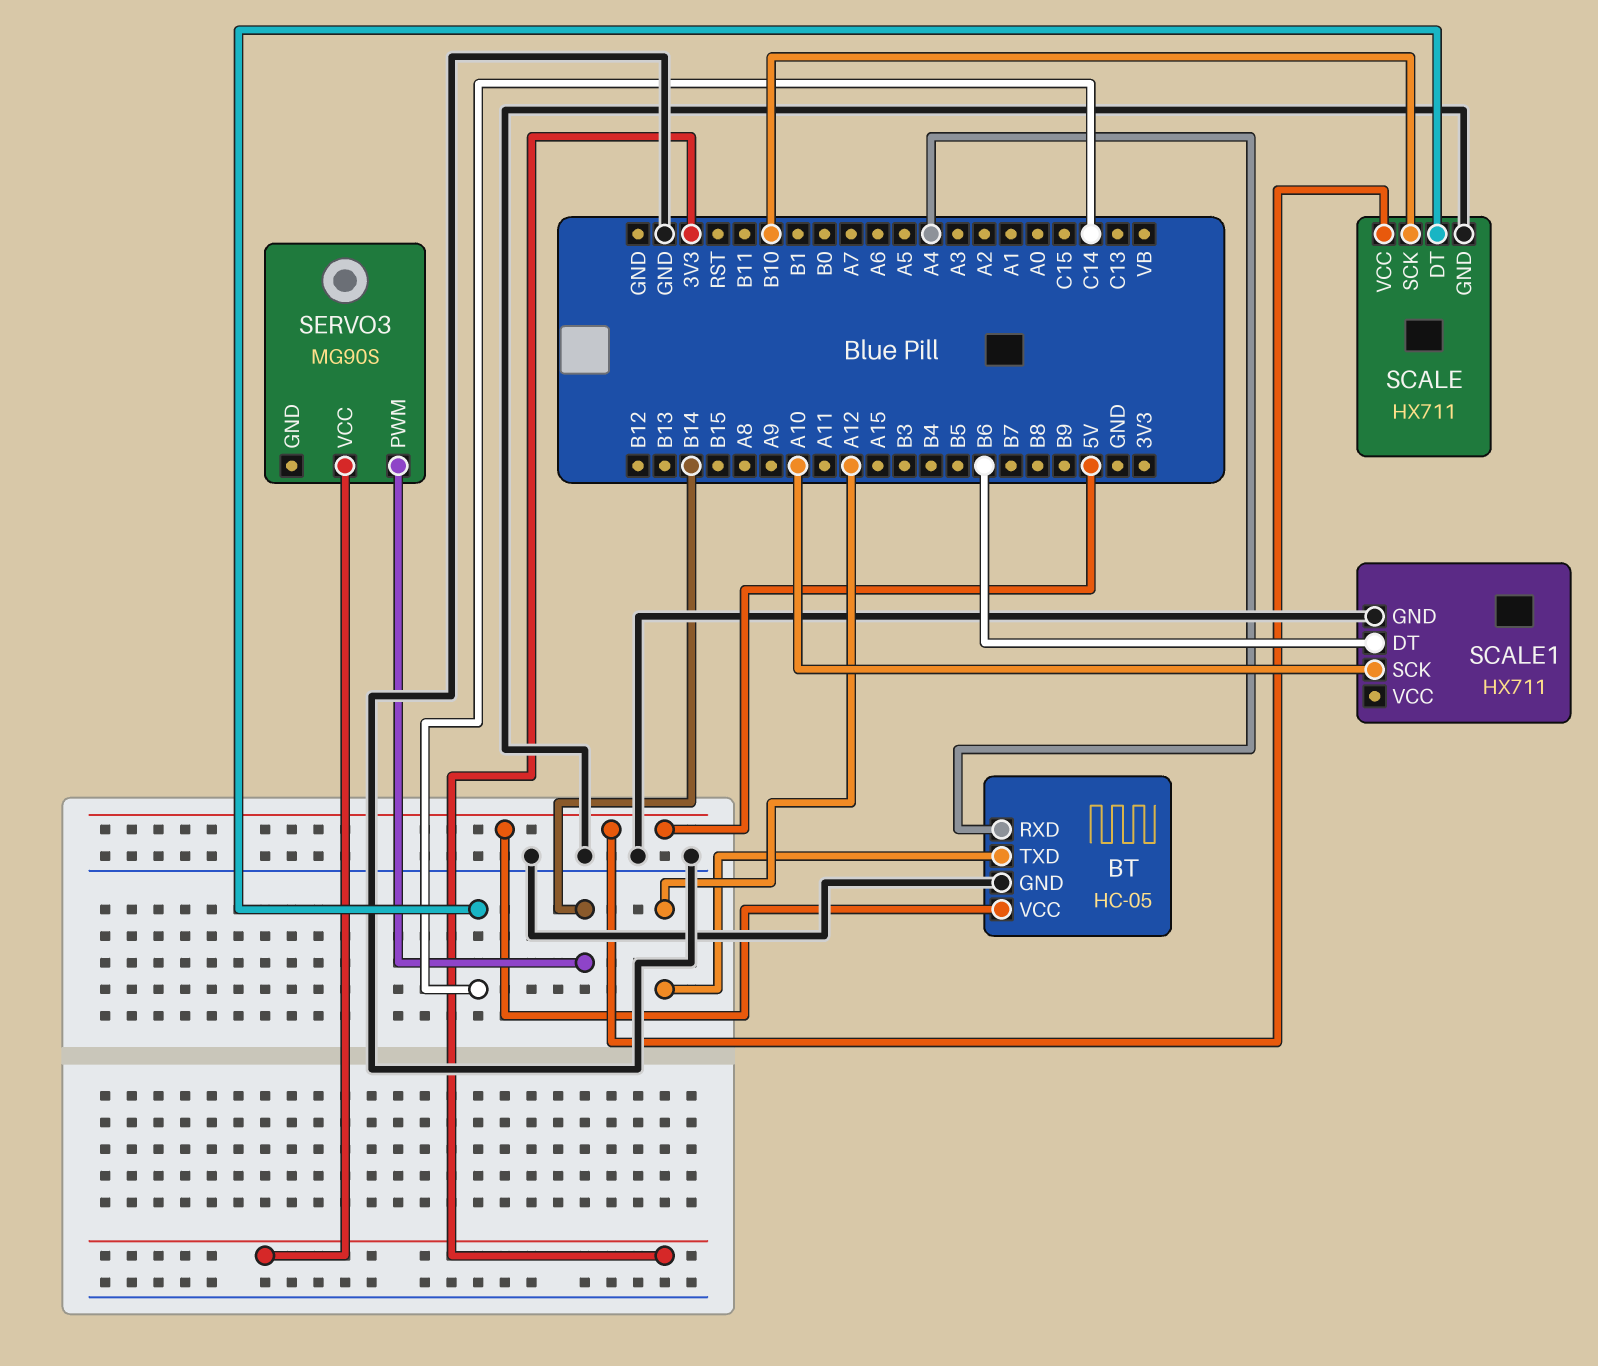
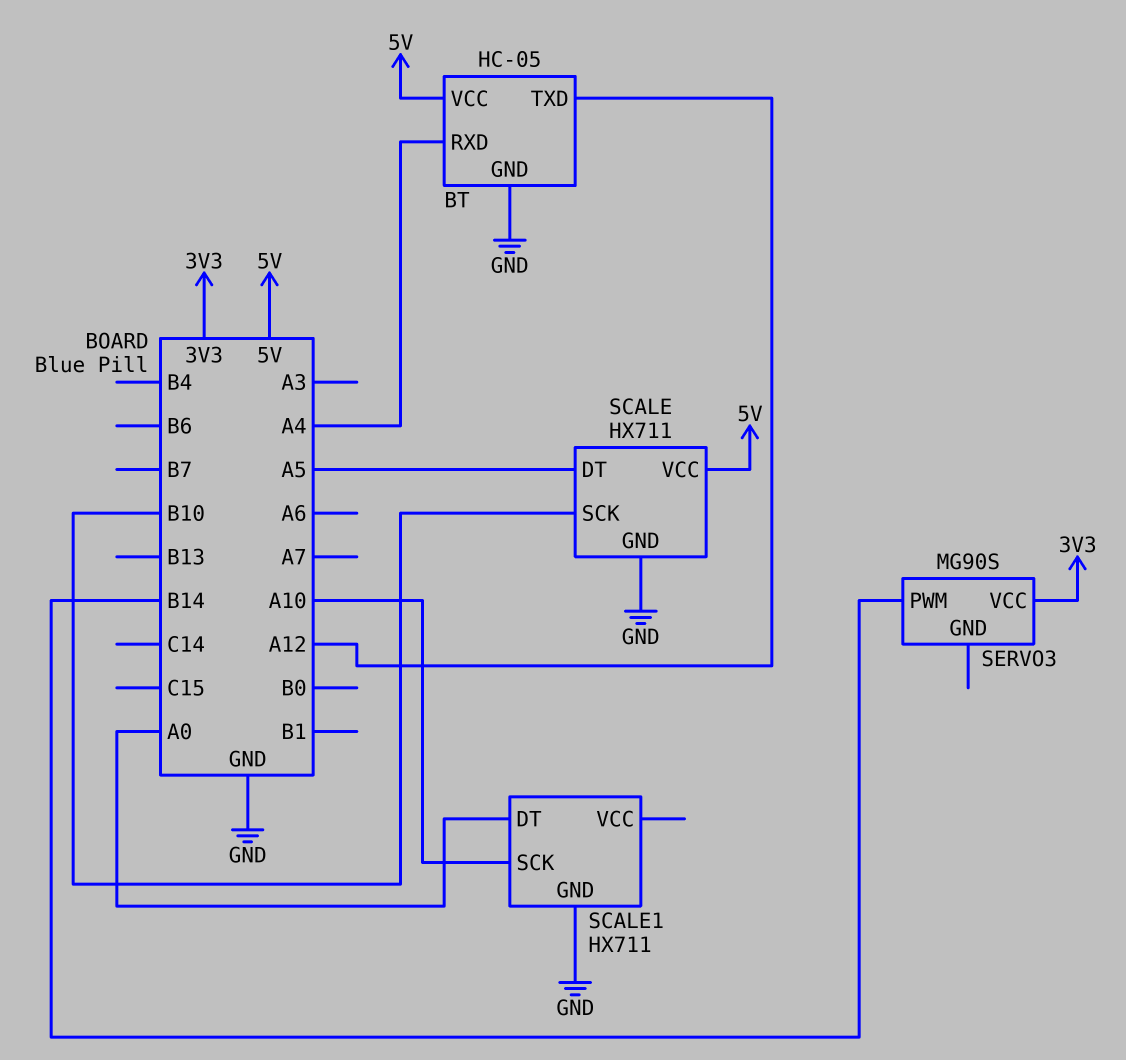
SCALE pin DT: C14 -> A5
SCALE1 pin DT: B6 -> A0

